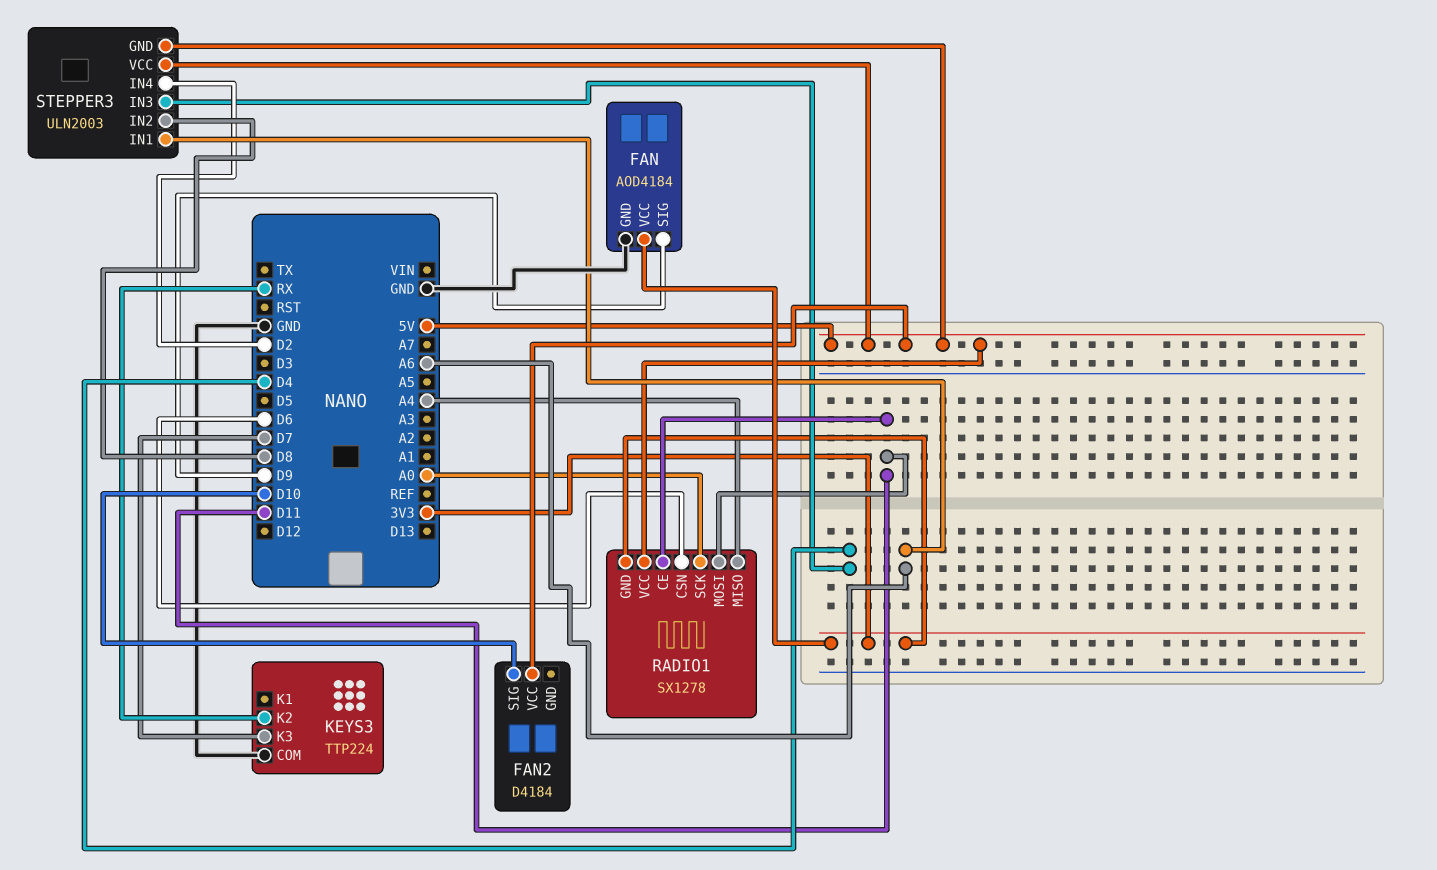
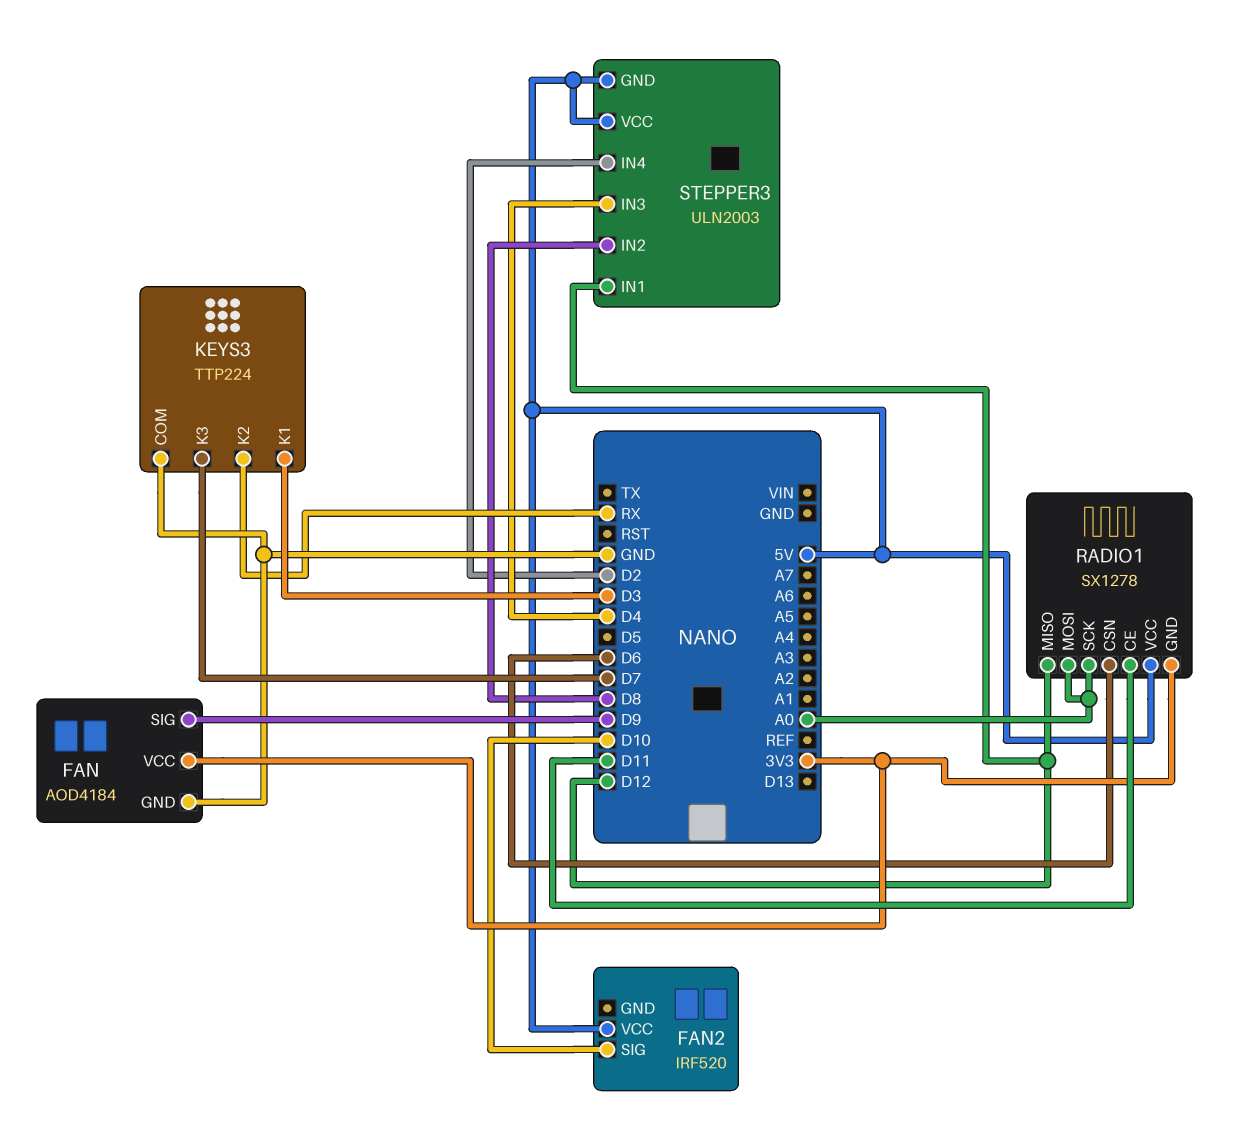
FAN2: D4184 -> IRF520
KEYS3 pin K1: none -> D3
RADIO1 pin MISO: A4 -> D12
RADIO1 pin MOSI: D11 -> A0
STEPPER3 pin IN1: A6 -> D12

